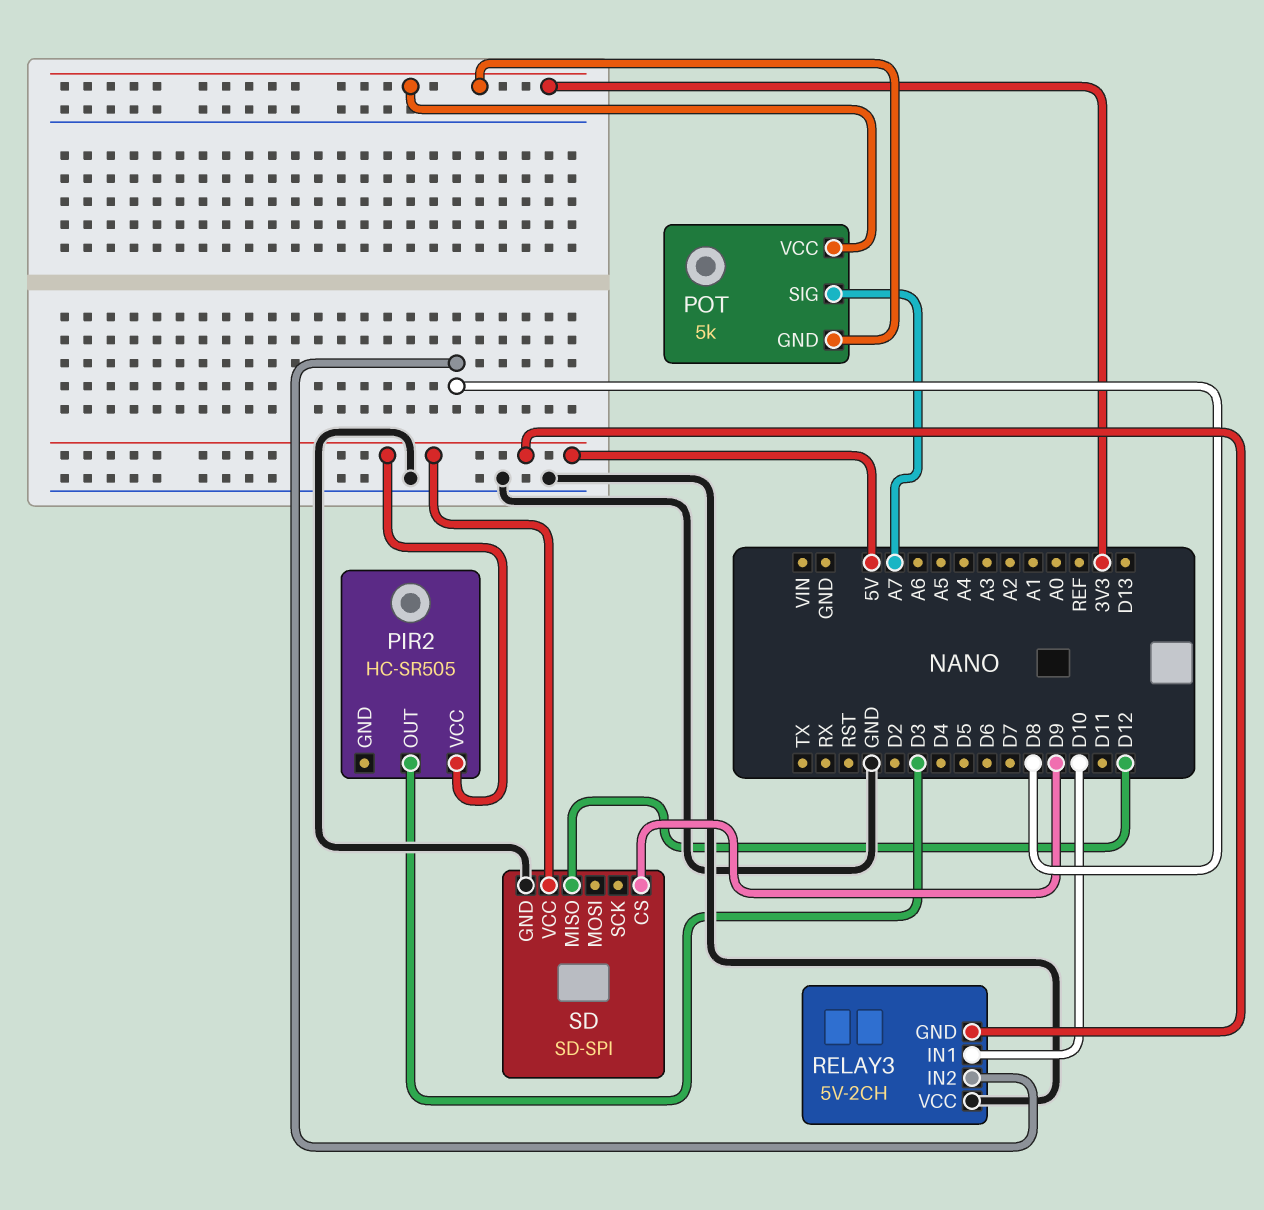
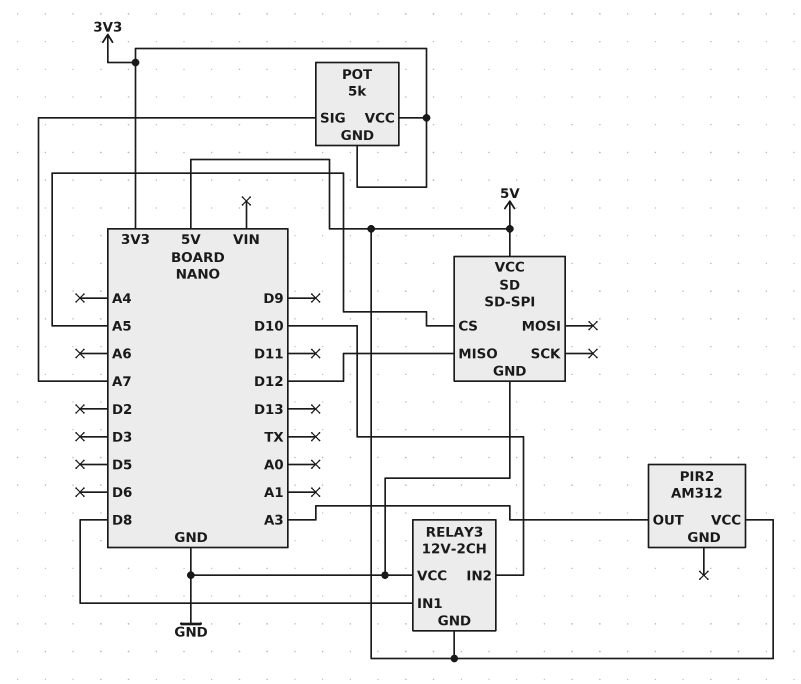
PIR2: HC-SR505 -> AM312
PIR2 pin OUT: D3 -> A3
RELAY3: 5V-2CH -> 12V-2CH
RELAY3 pin IN1: D10 -> D8
RELAY3 pin IN2: D8 -> D10
SD pin CS: D9 -> A5

